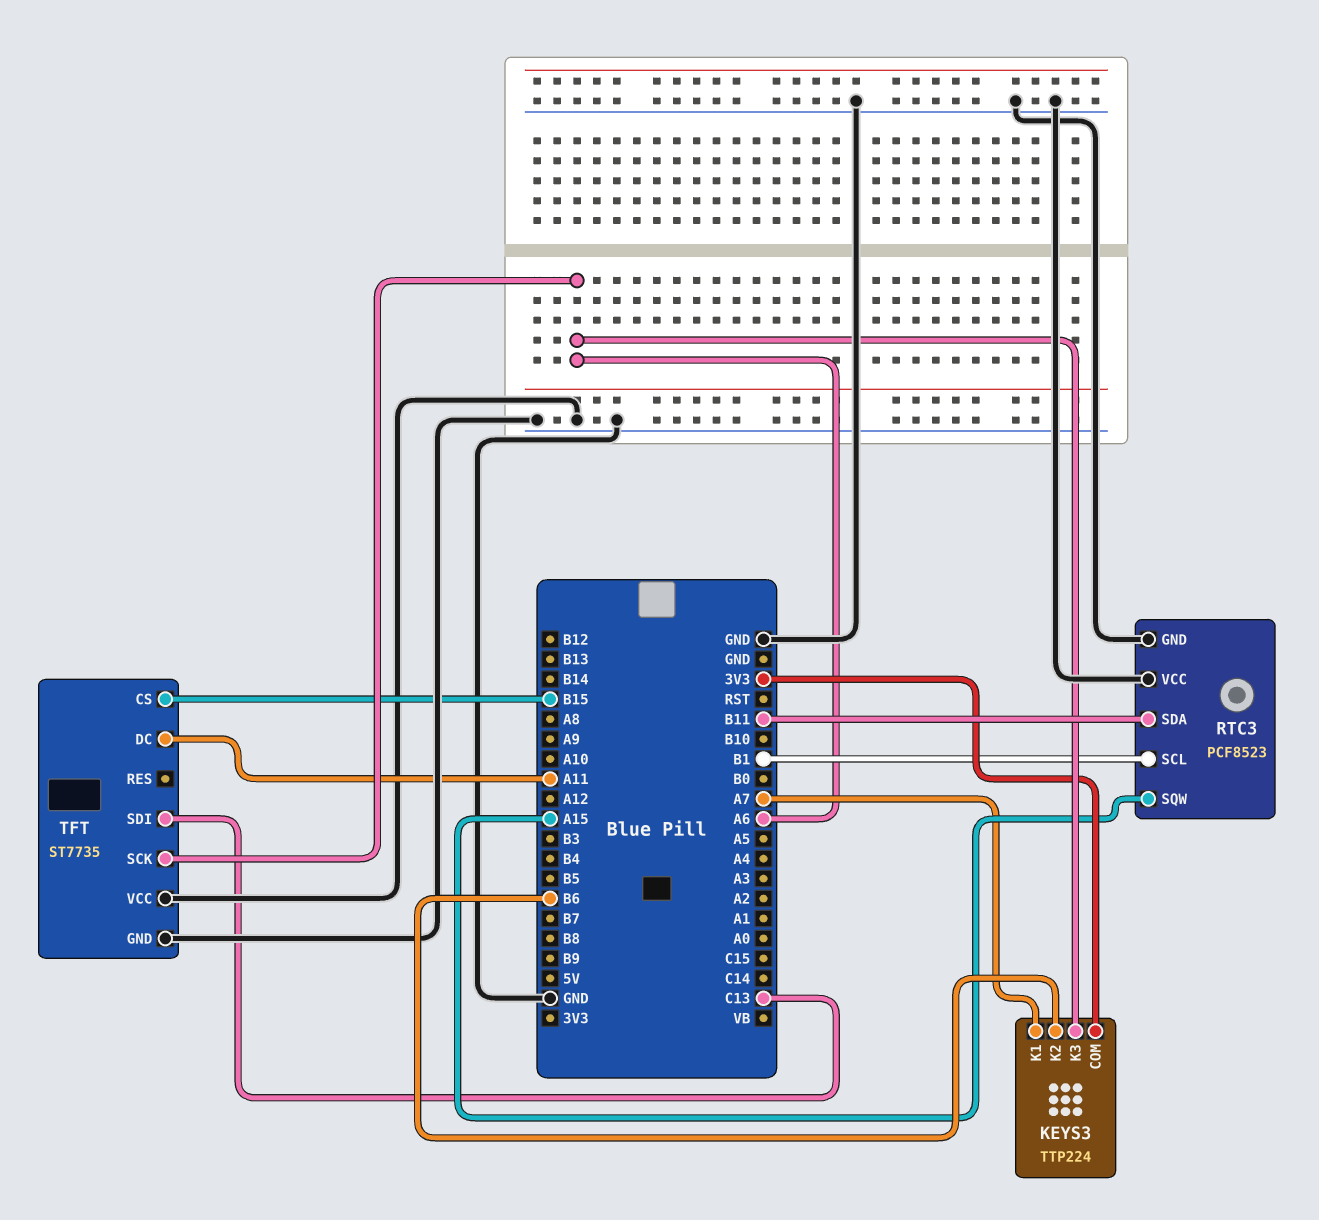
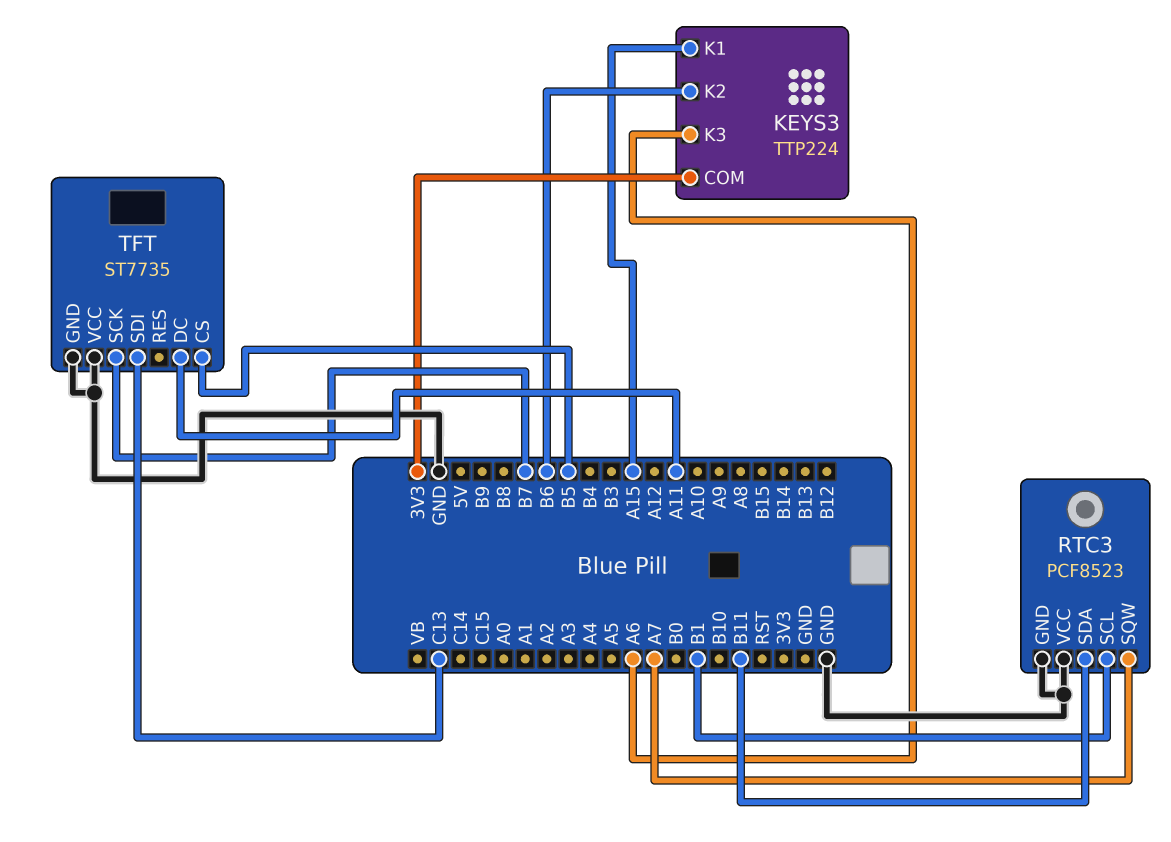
KEYS3 pin K1: A7 -> A15
RTC3 pin SQW: A15 -> A7
TFT pin CS: B15 -> B5
TFT pin SCK: A6 -> B7

